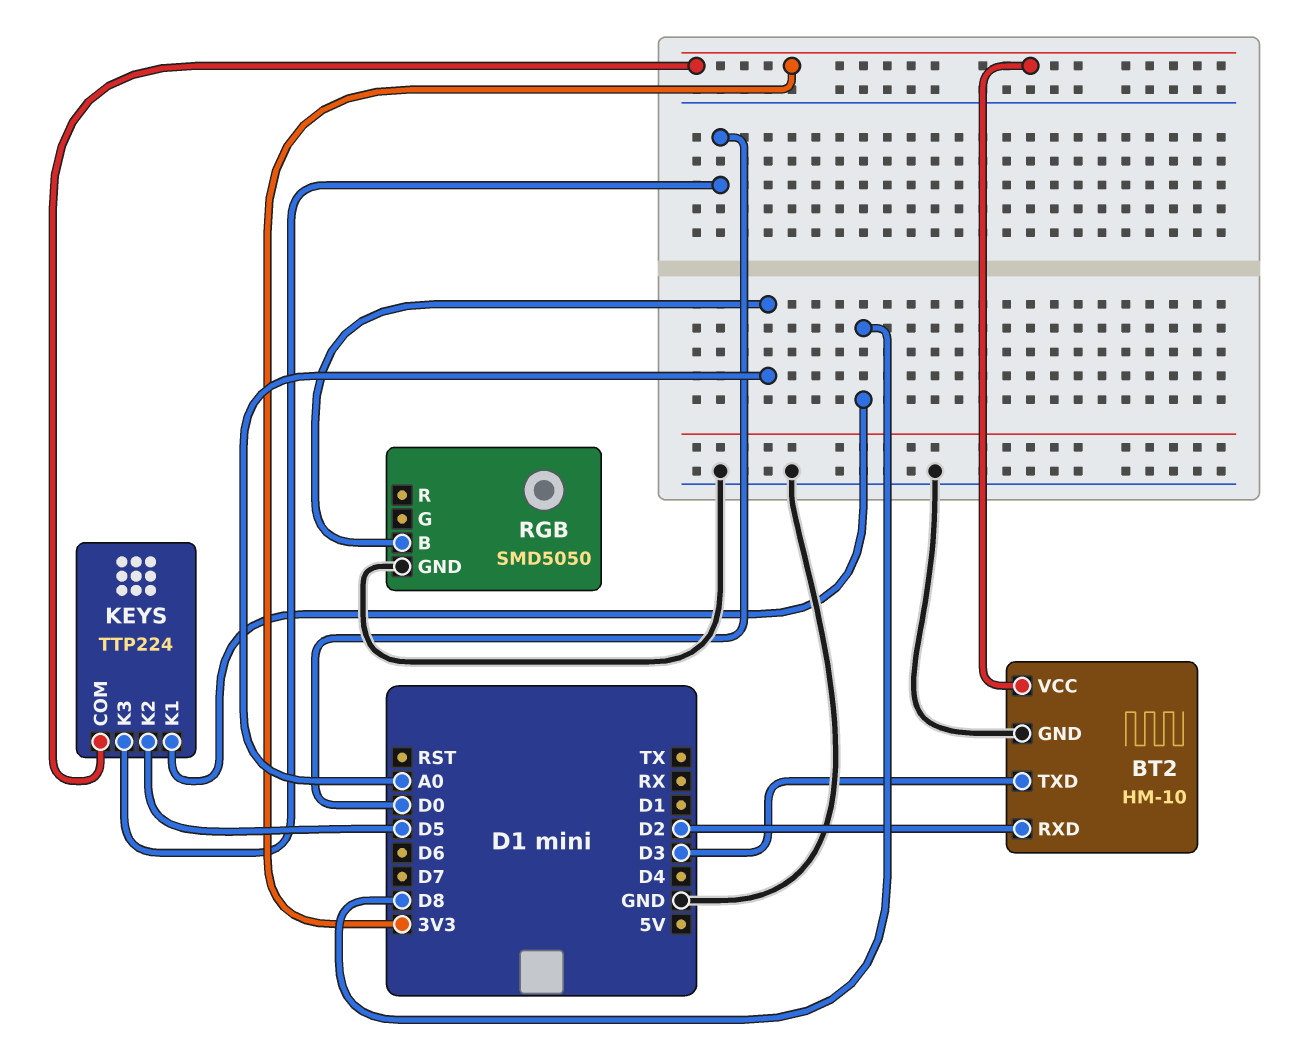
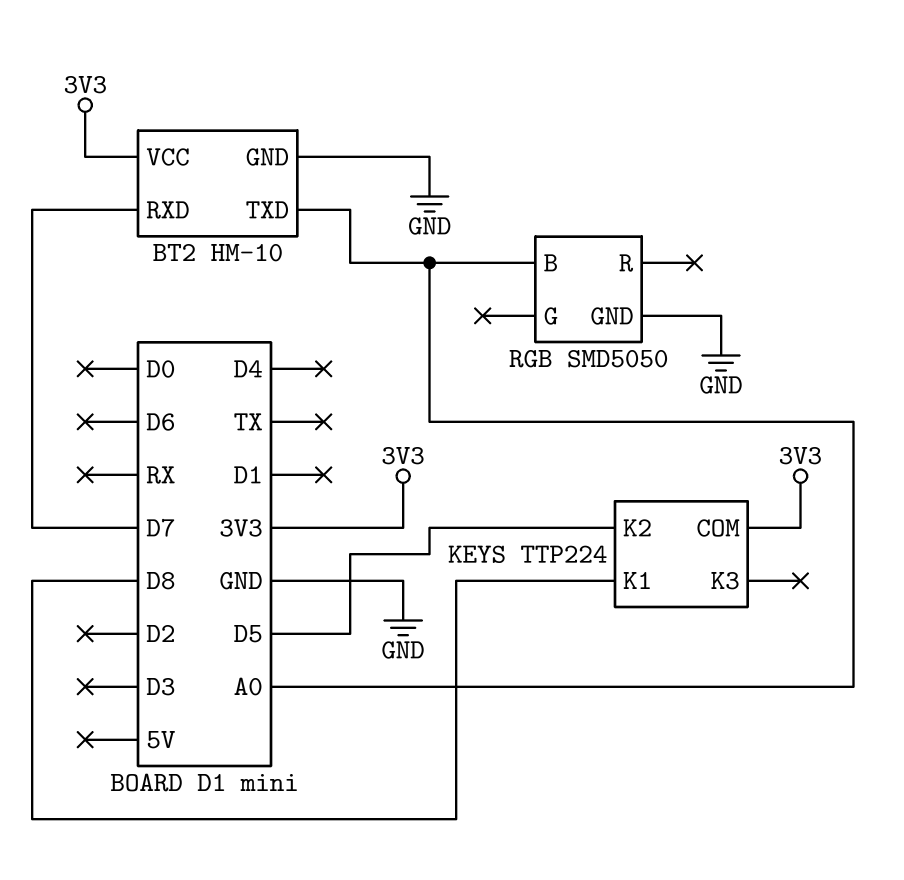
BT2 pin RXD: D2 -> D7
BT2 pin TXD: D3 -> A0
KEYS pin K3: D0 -> none

